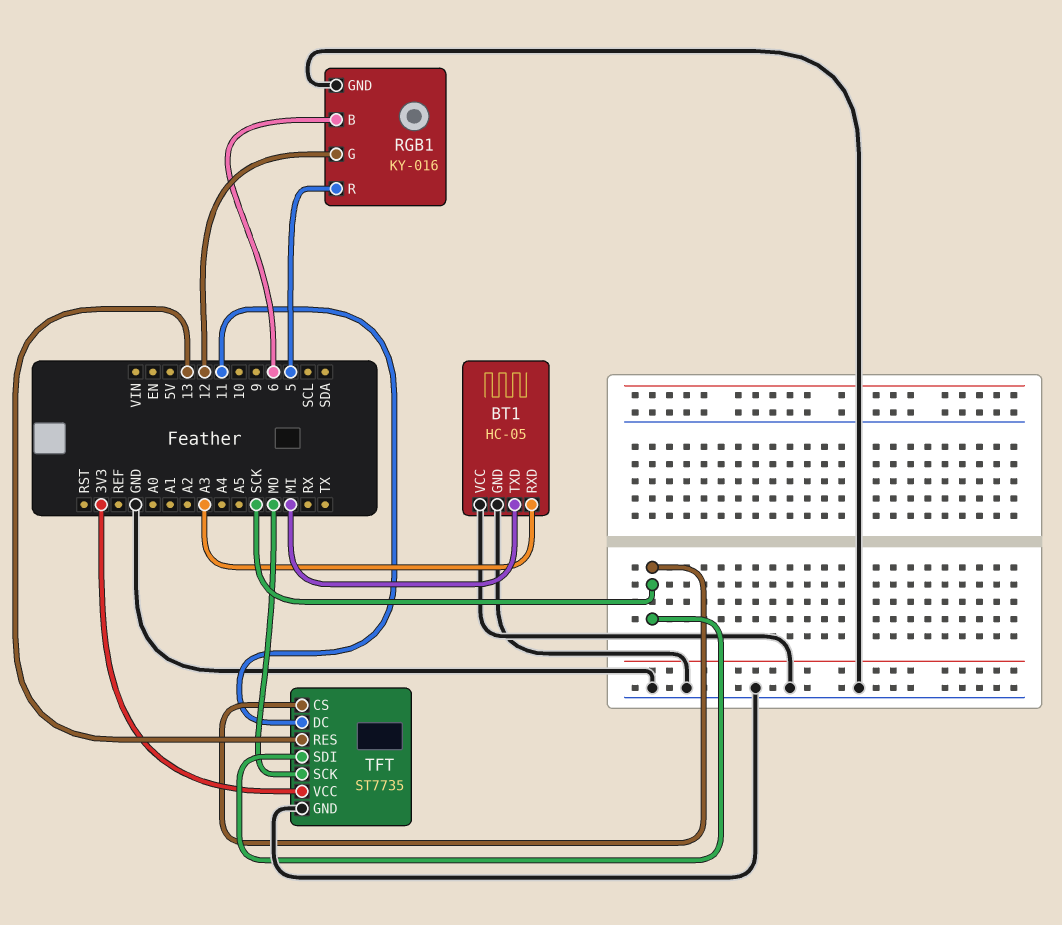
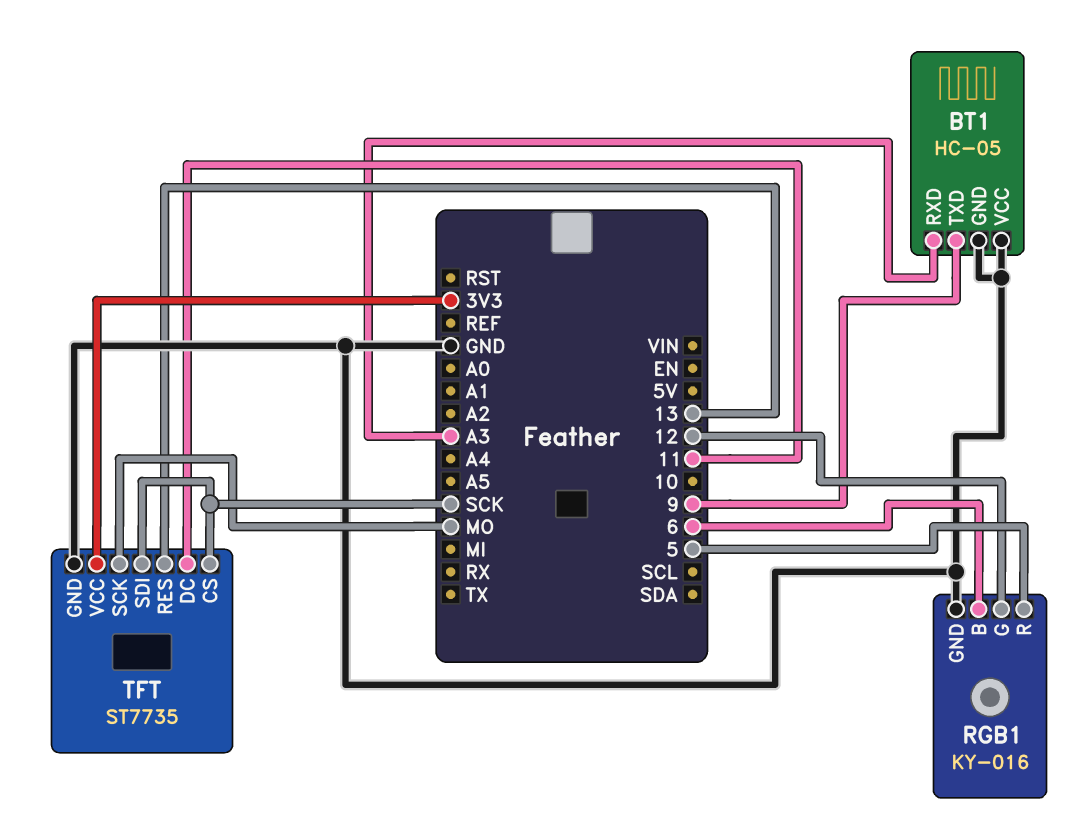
BT1 pin TXD: MI -> 9

